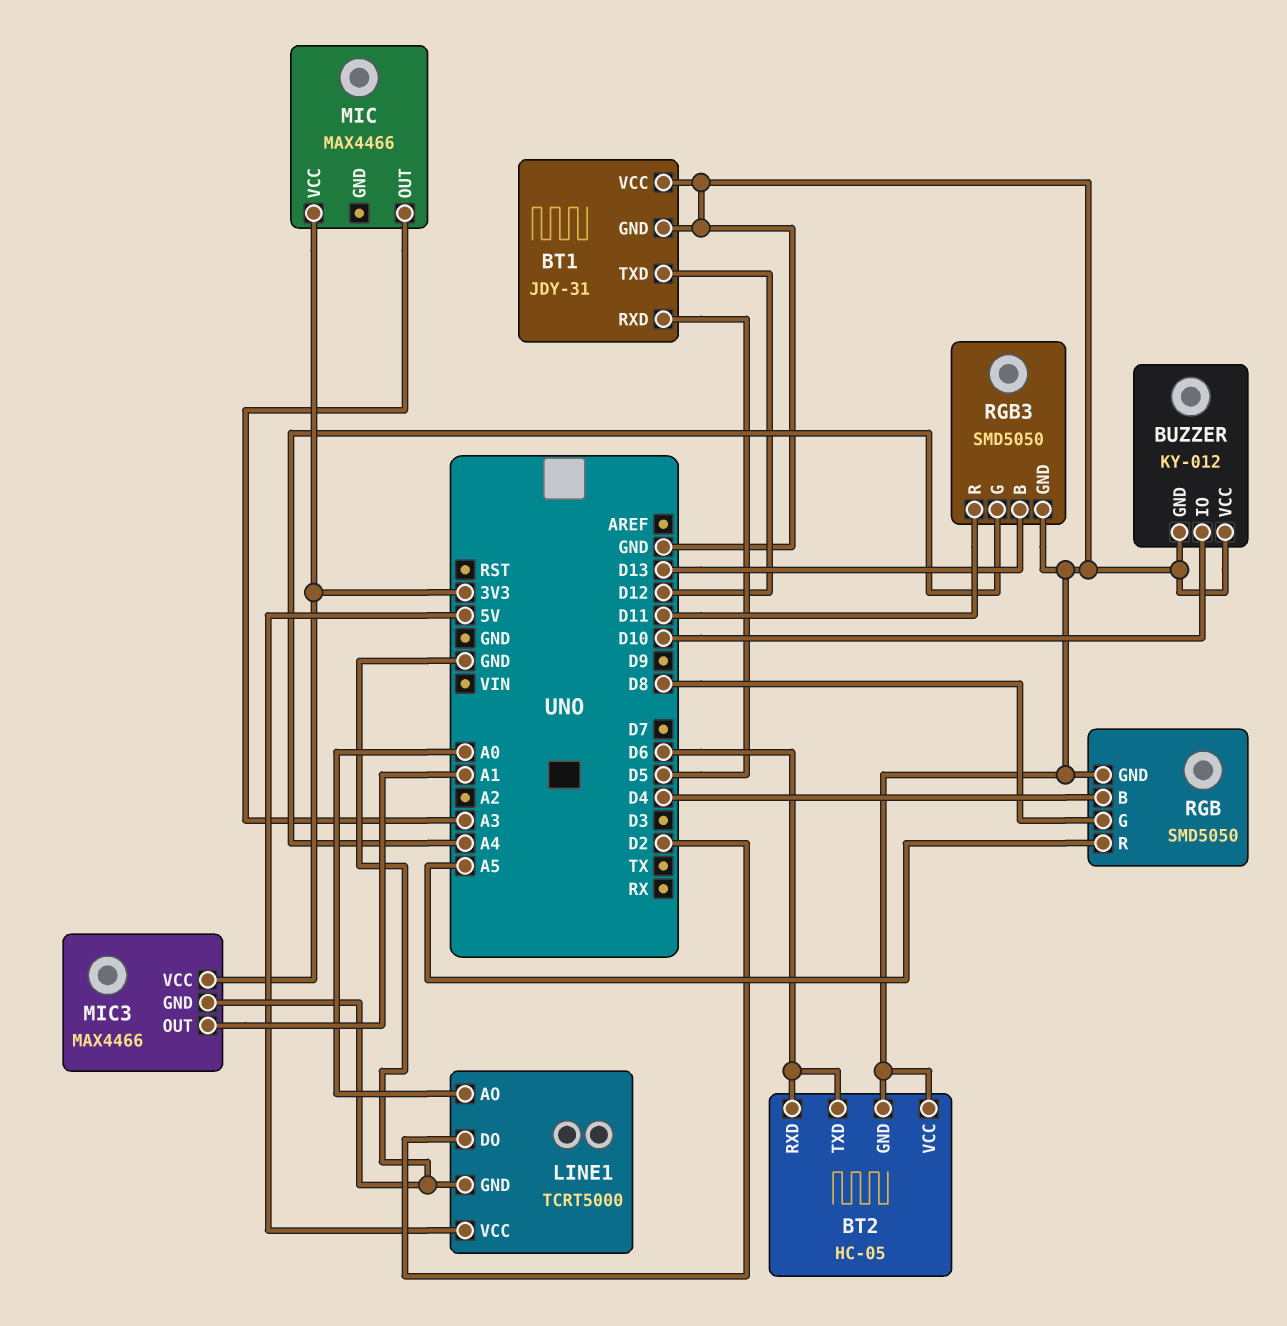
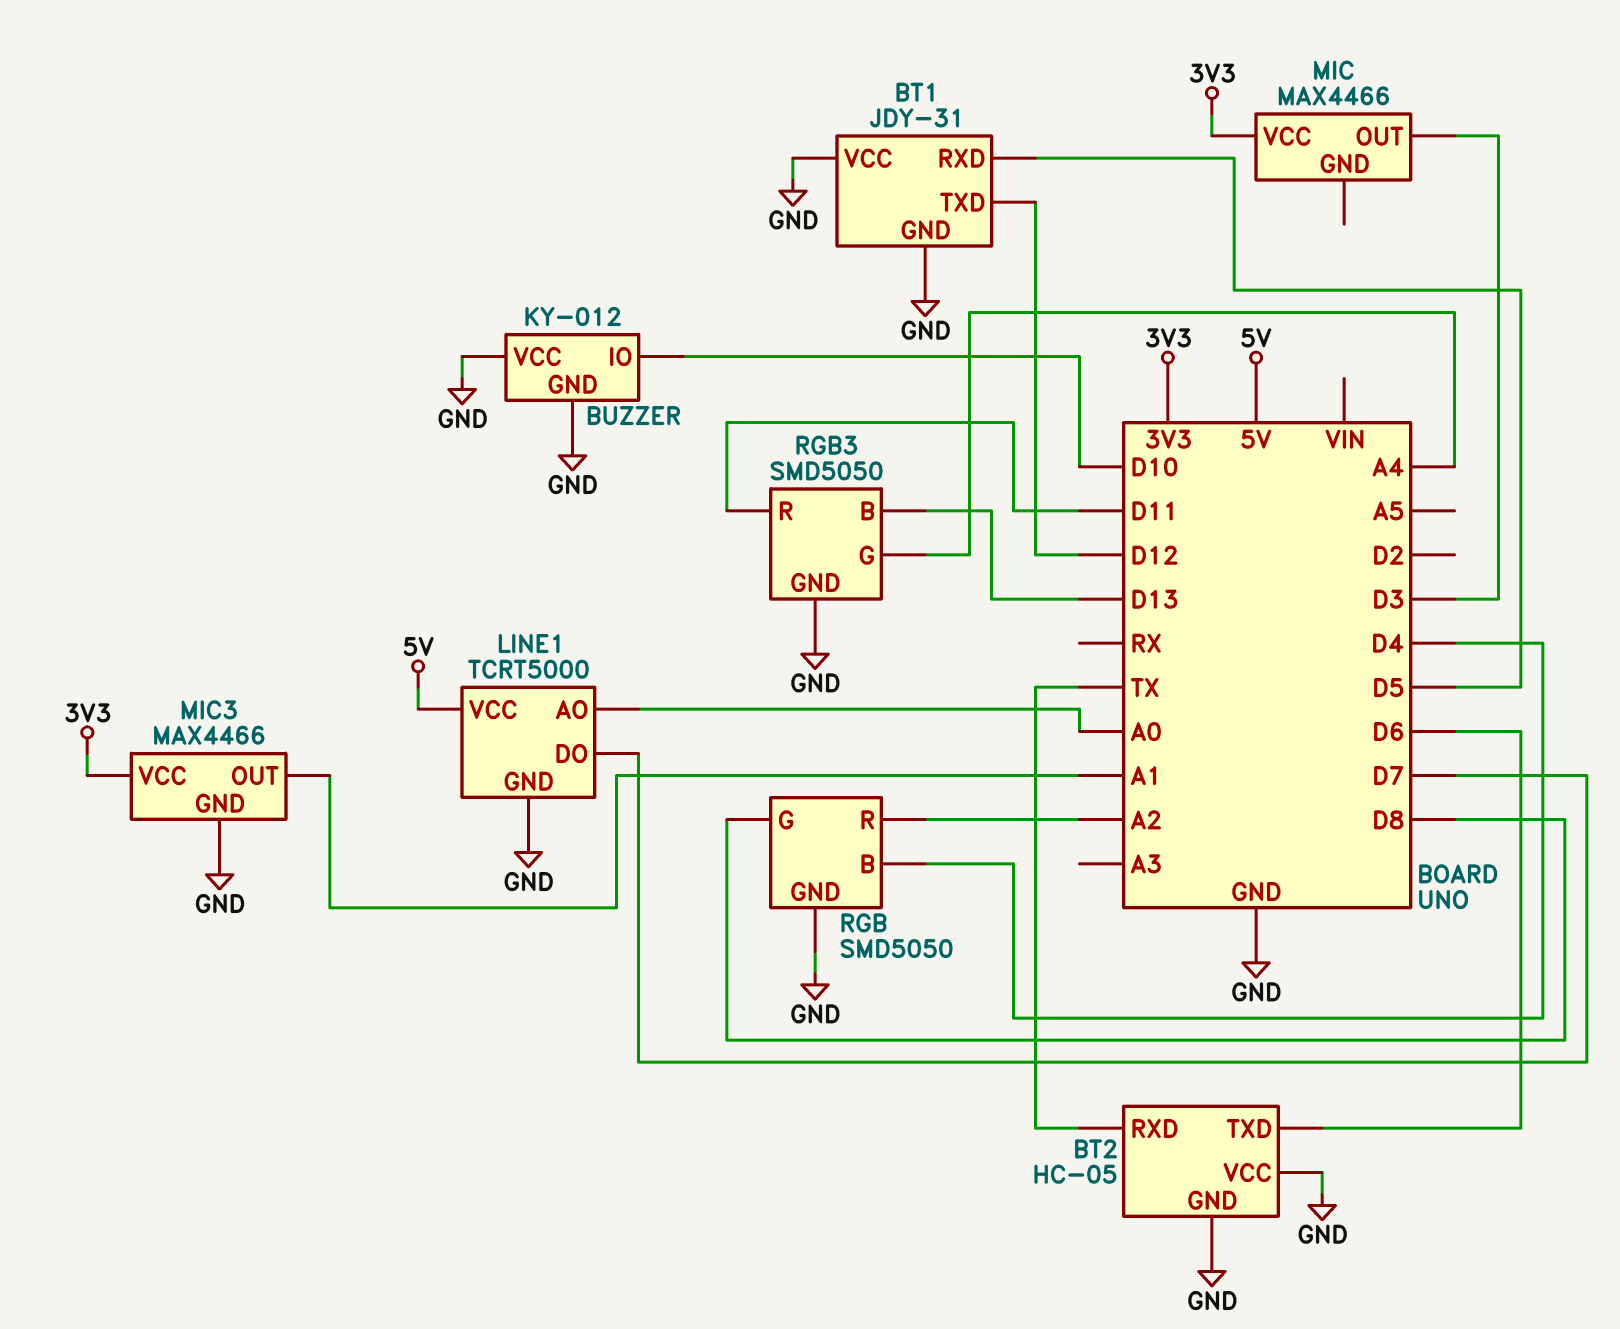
BT2 pin RXD: D6 -> TX
LINE1 pin DO: D2 -> D7
MIC pin OUT: A3 -> D3
RGB pin R: A5 -> A2

